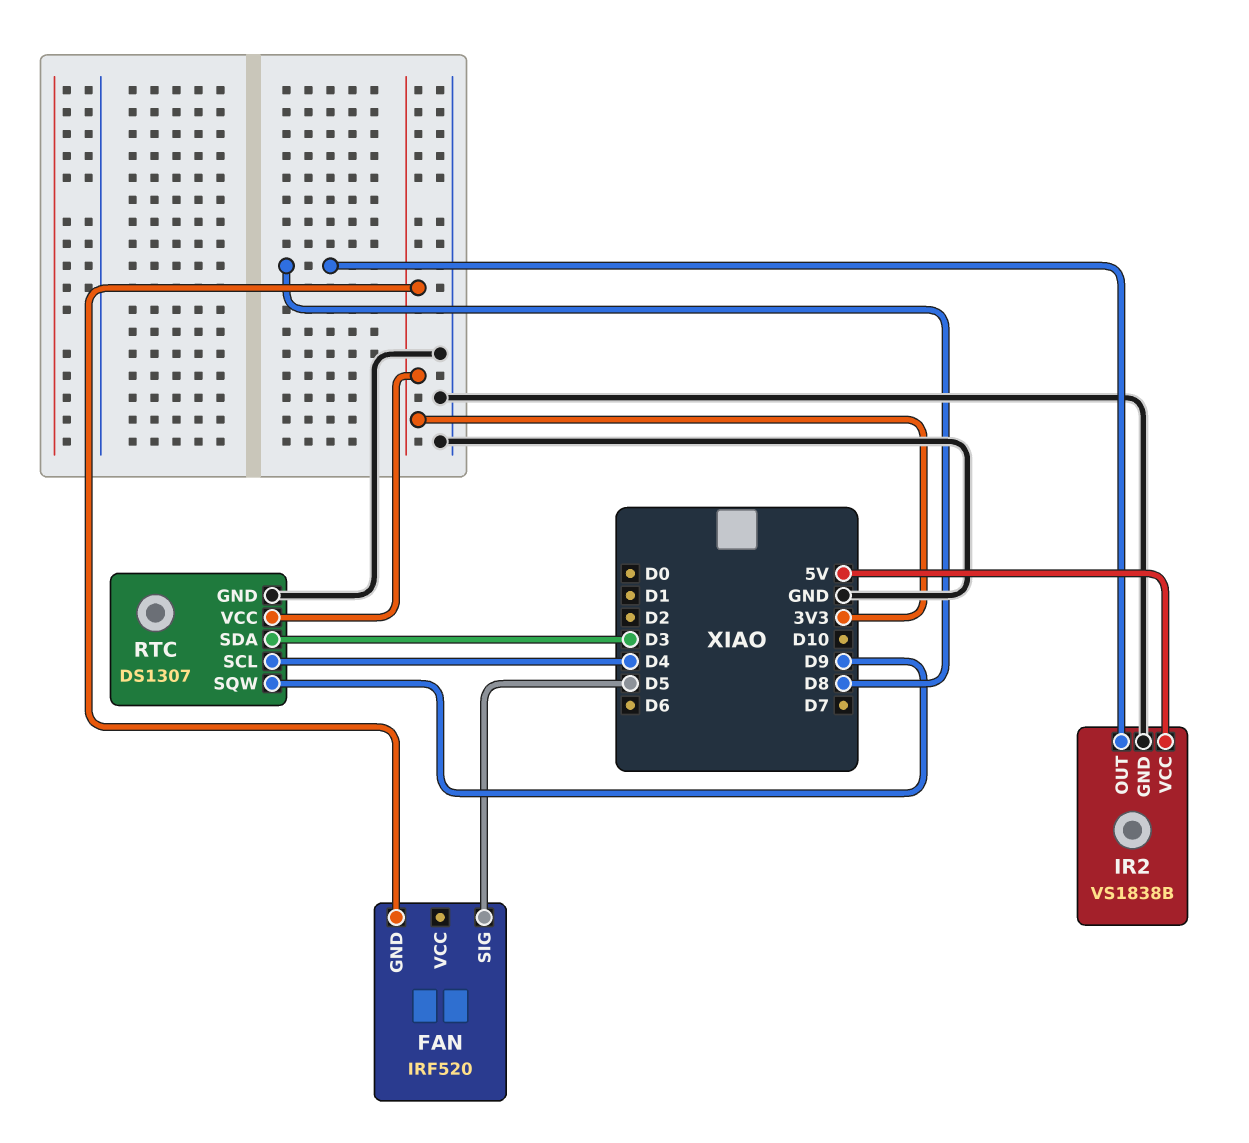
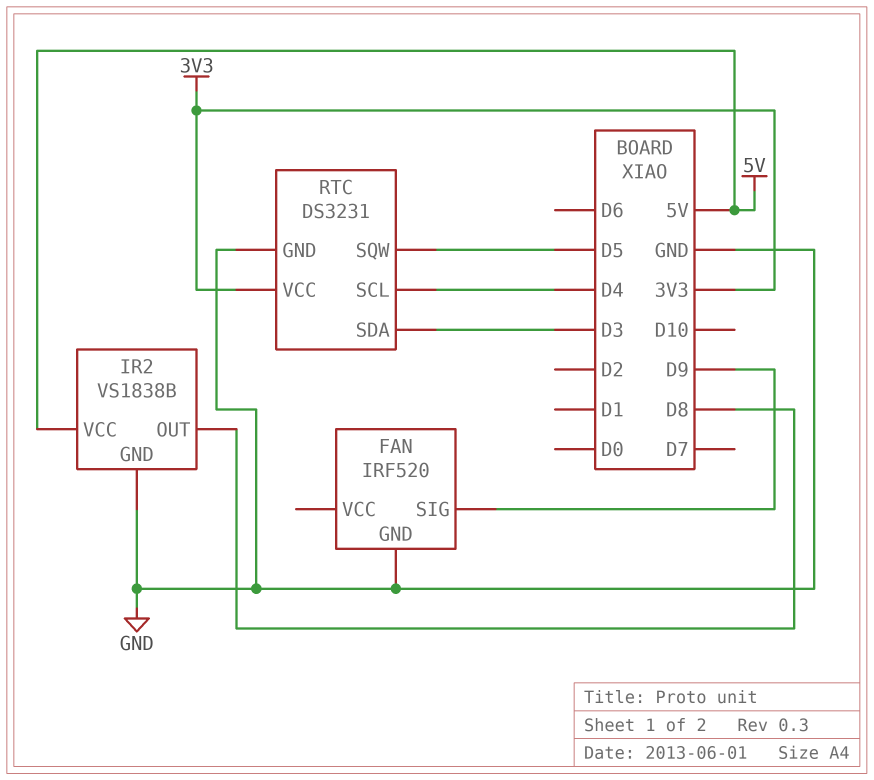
FAN pin GND: 3V3 -> GND
FAN pin SIG: D5 -> D9
RTC: DS1307 -> DS3231
RTC pin SQW: D9 -> D5

